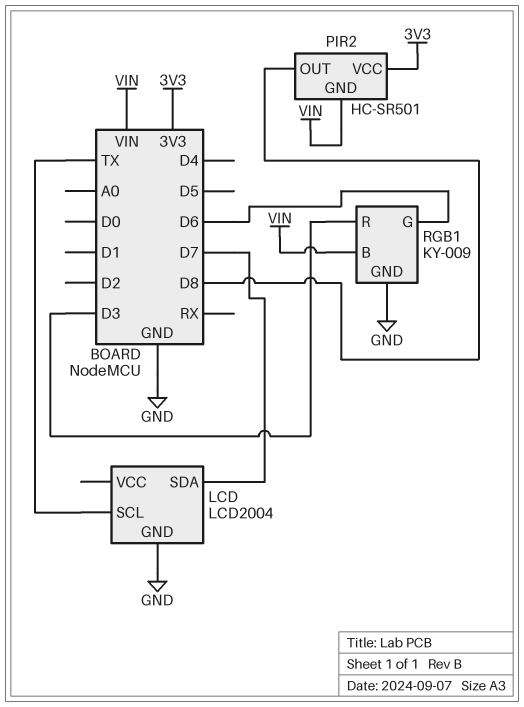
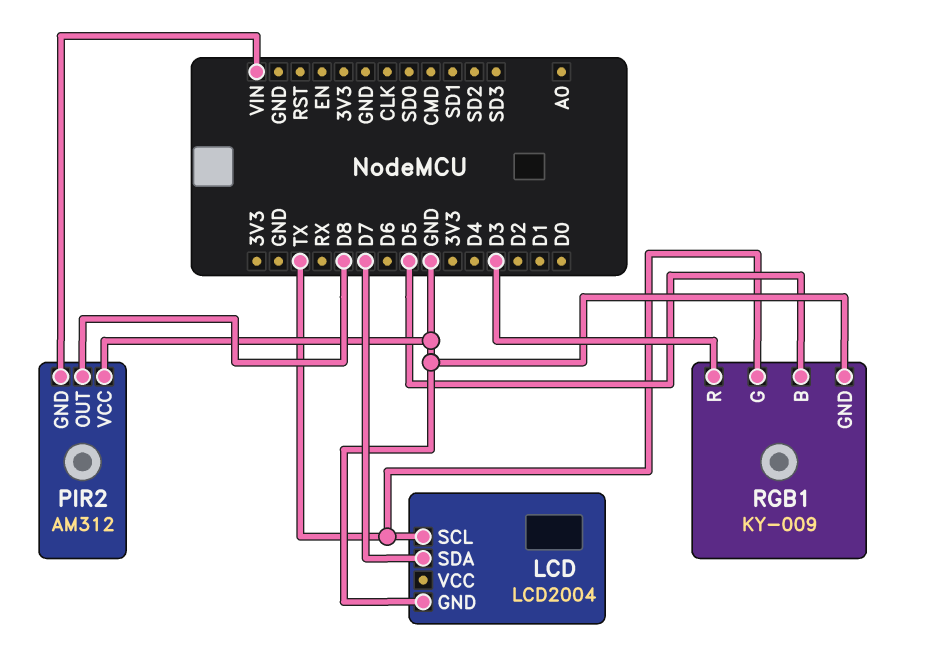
PIR2: HC-SR501 -> AM312
PIR2 pin VCC: 3V3 -> GND
RGB1 pin B: VIN -> D5
RGB1 pin G: D6 -> TX

